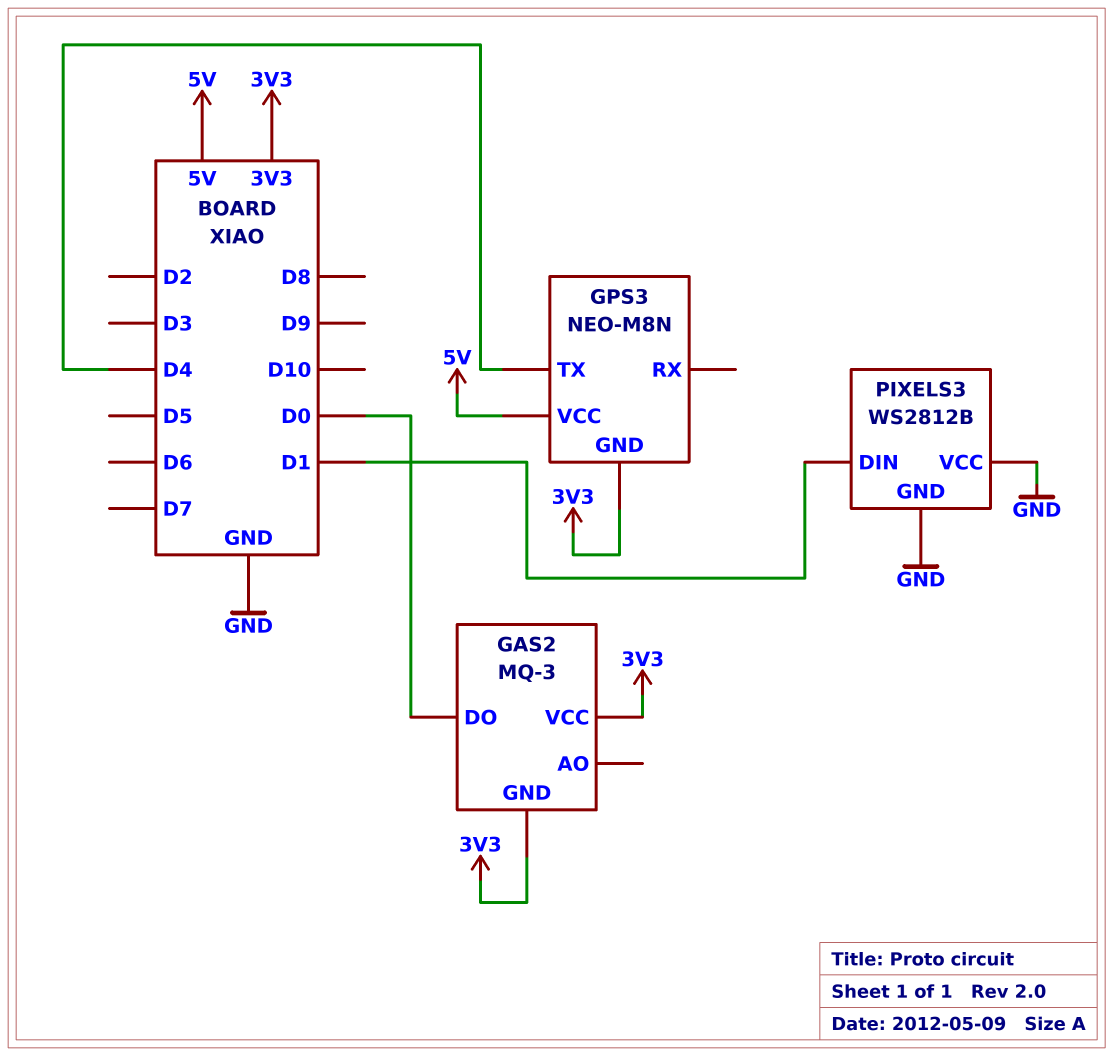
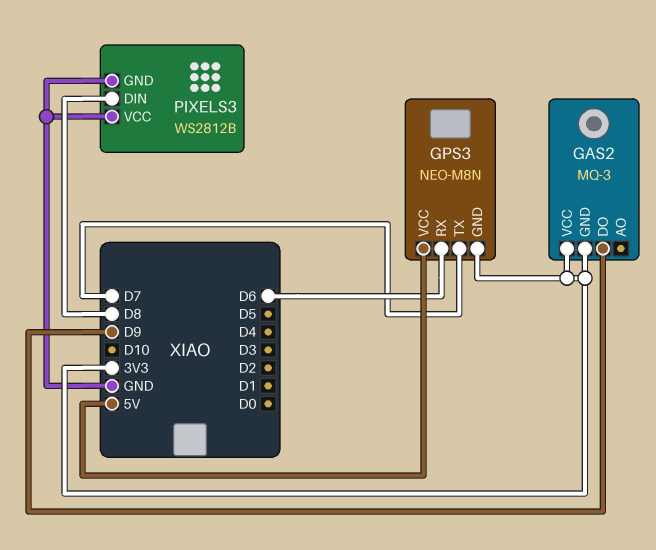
GAS2 pin DO: D0 -> D9
GPS3 pin RX: none -> D6
GPS3 pin TX: D4 -> D7
PIXELS3 pin DIN: D1 -> D8

